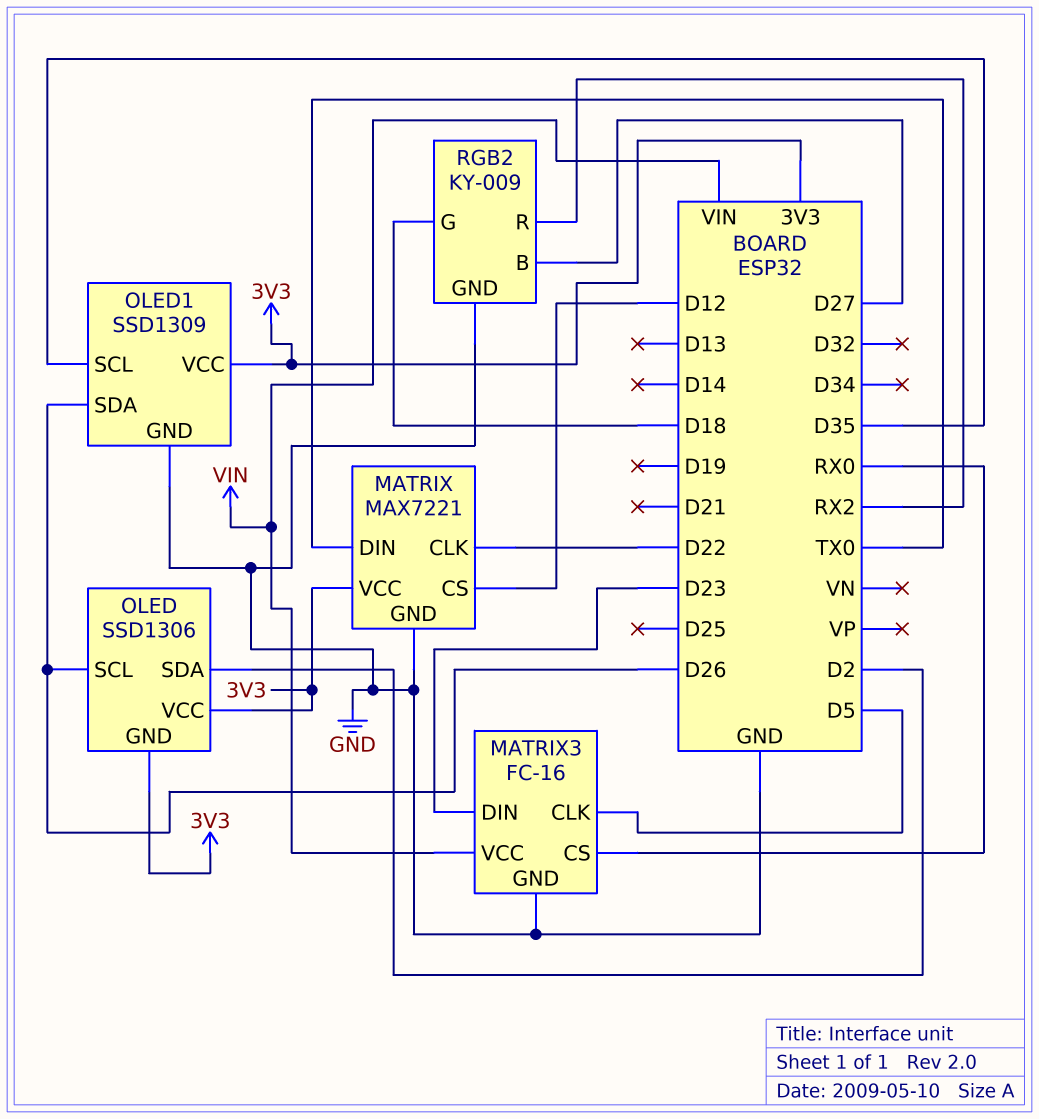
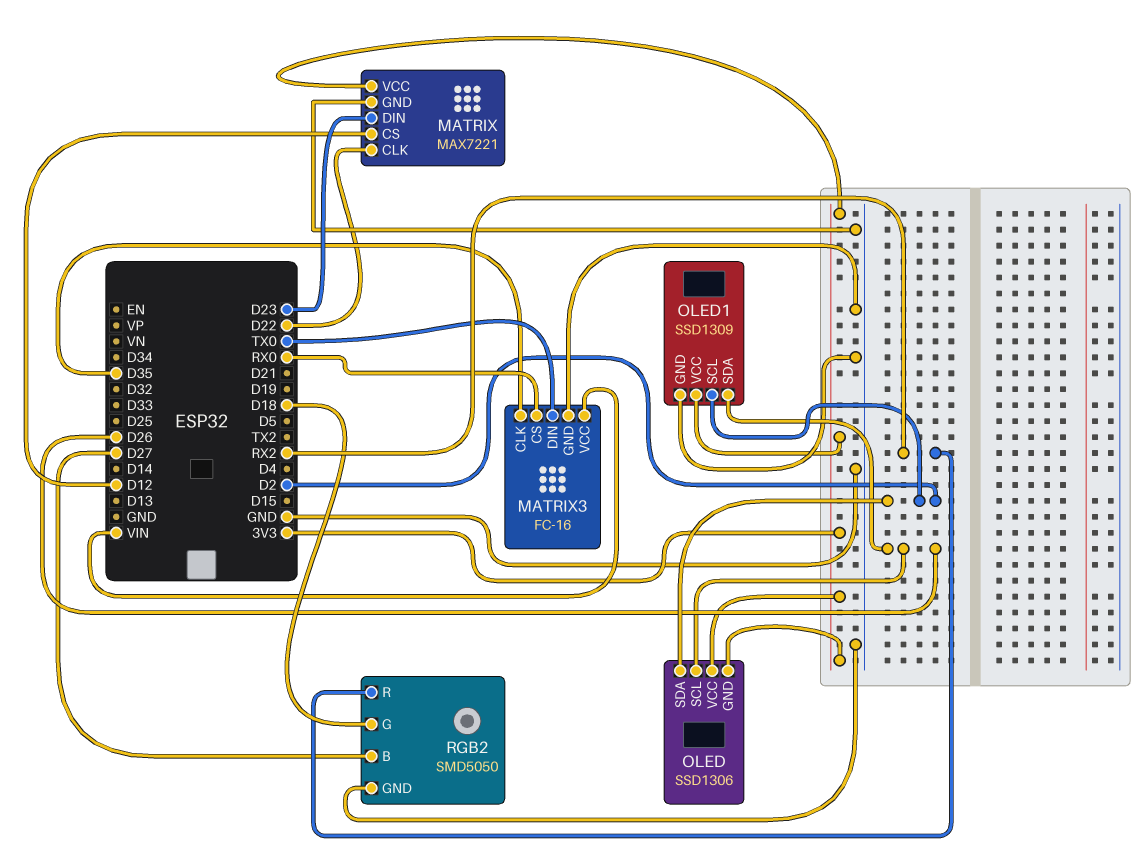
MATRIX pin DIN: TX0 -> D23
MATRIX3 pin CLK: D5 -> D35
MATRIX3 pin DIN: D23 -> TX0
OLED1 pin SCL: D35 -> D2
RGB2: KY-009 -> SMD5050

